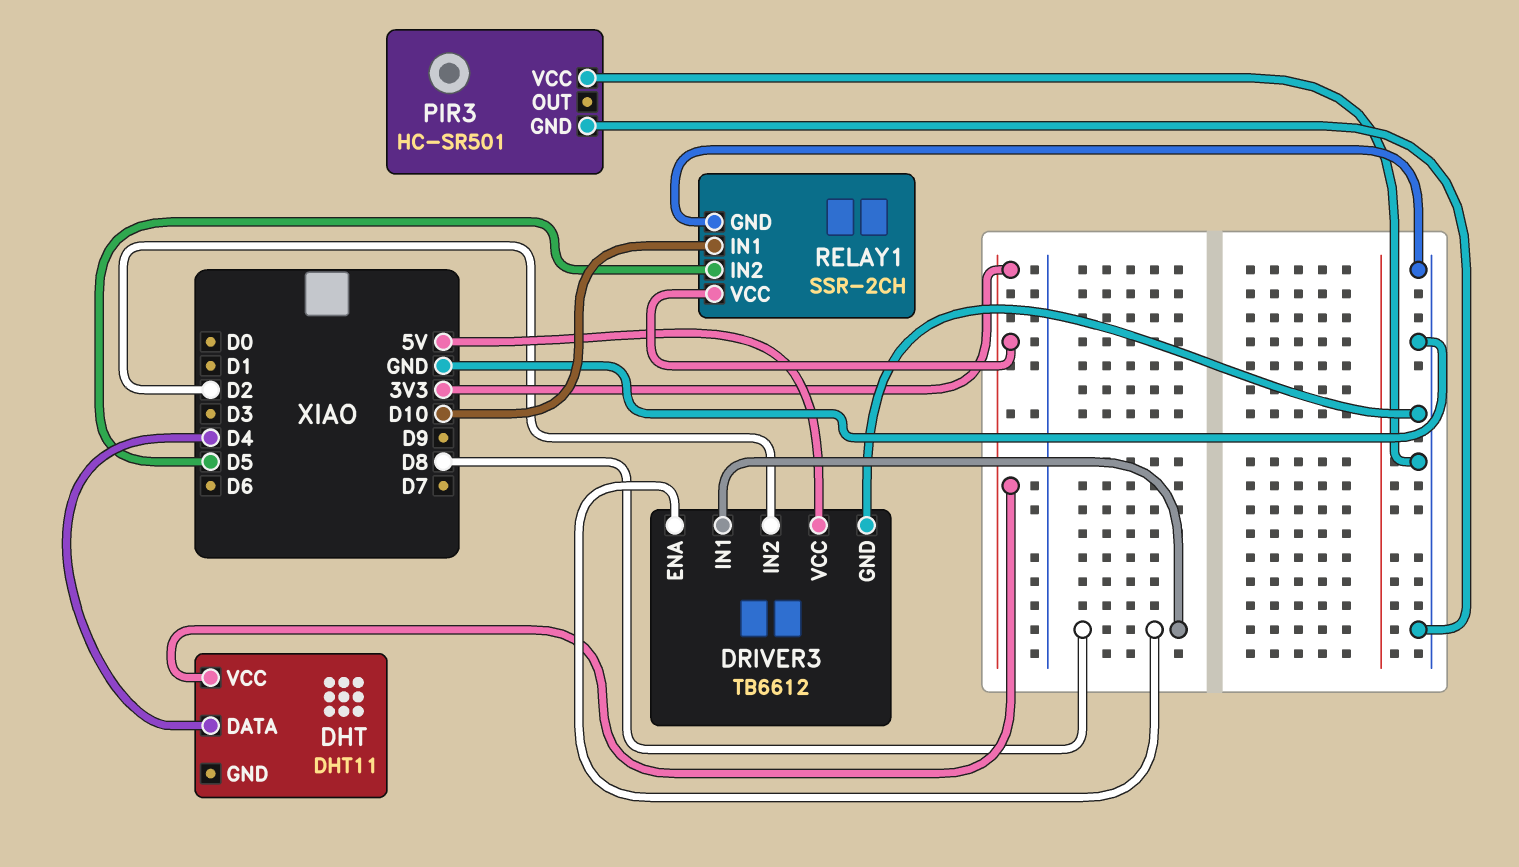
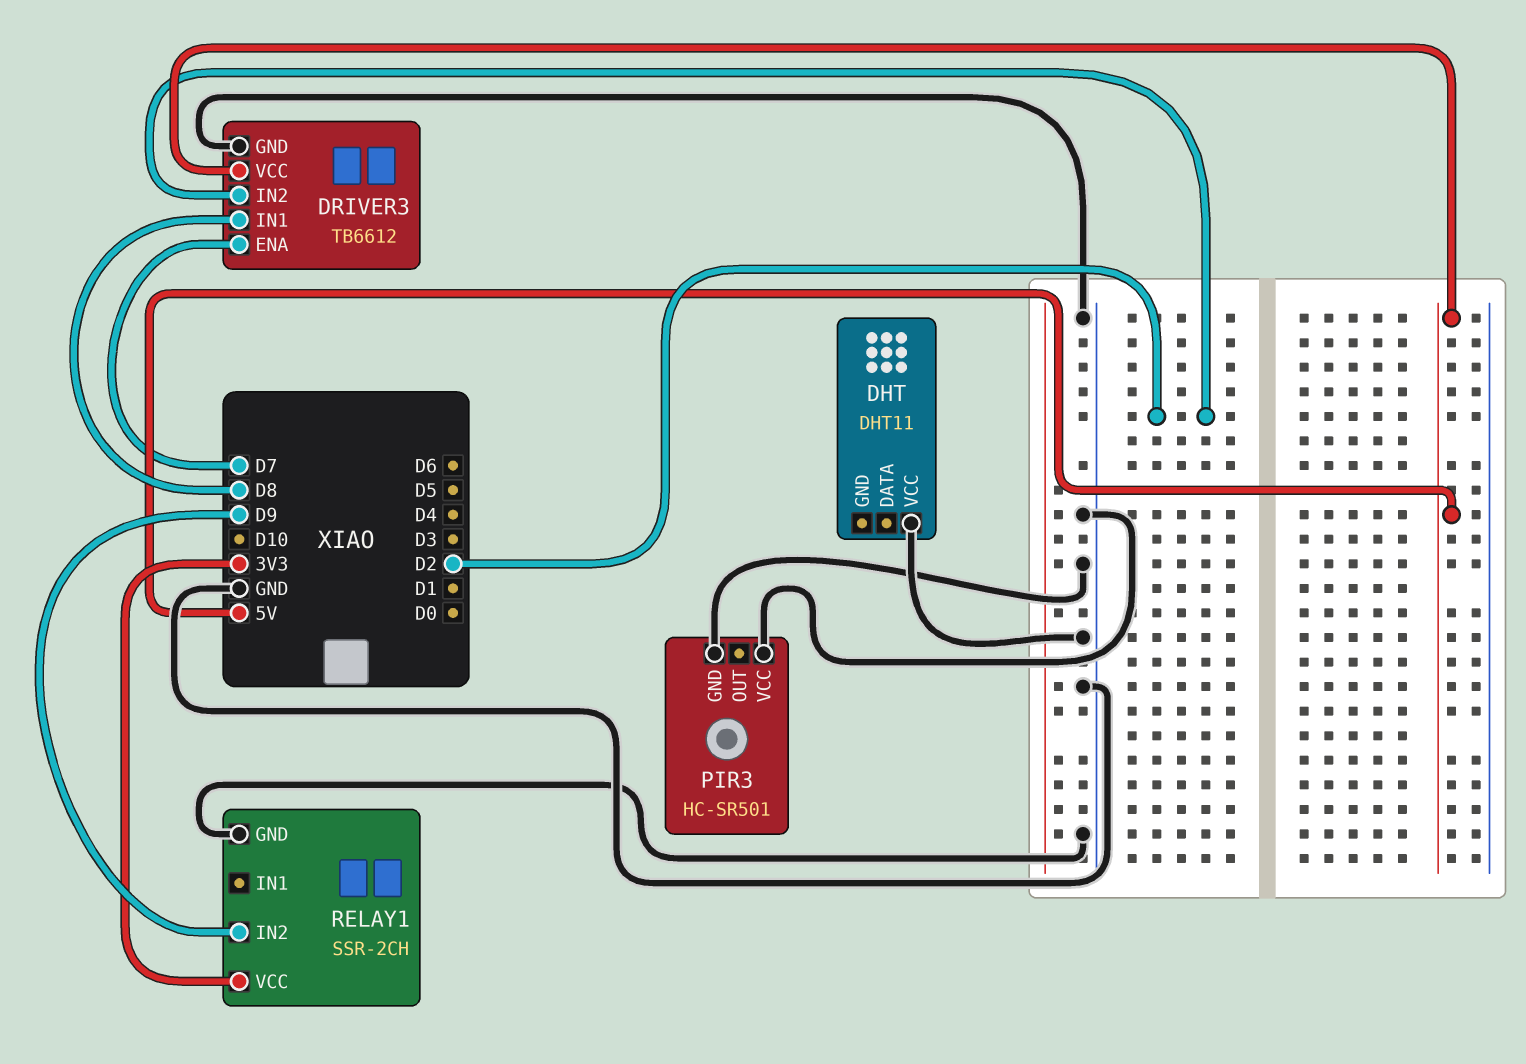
DHT pin DATA: D4 -> none
DHT pin VCC: 3V3 -> GND
DRIVER3 pin ENA: D8 -> D7
RELAY1 pin IN1: D10 -> none
RELAY1 pin IN2: D5 -> D9

